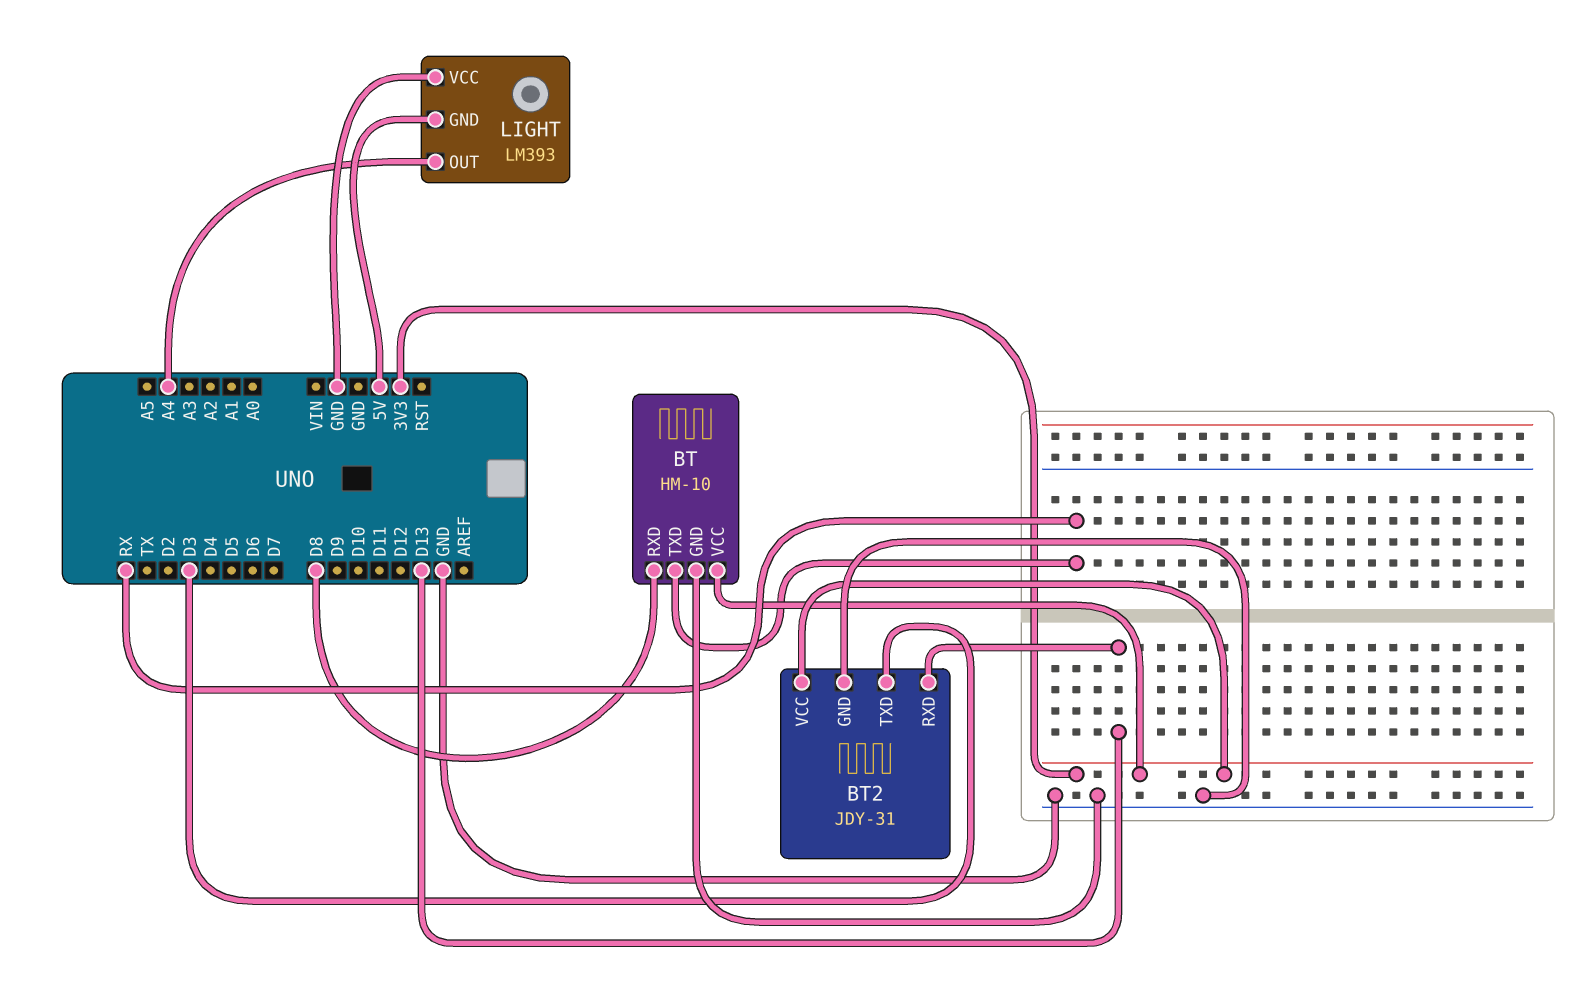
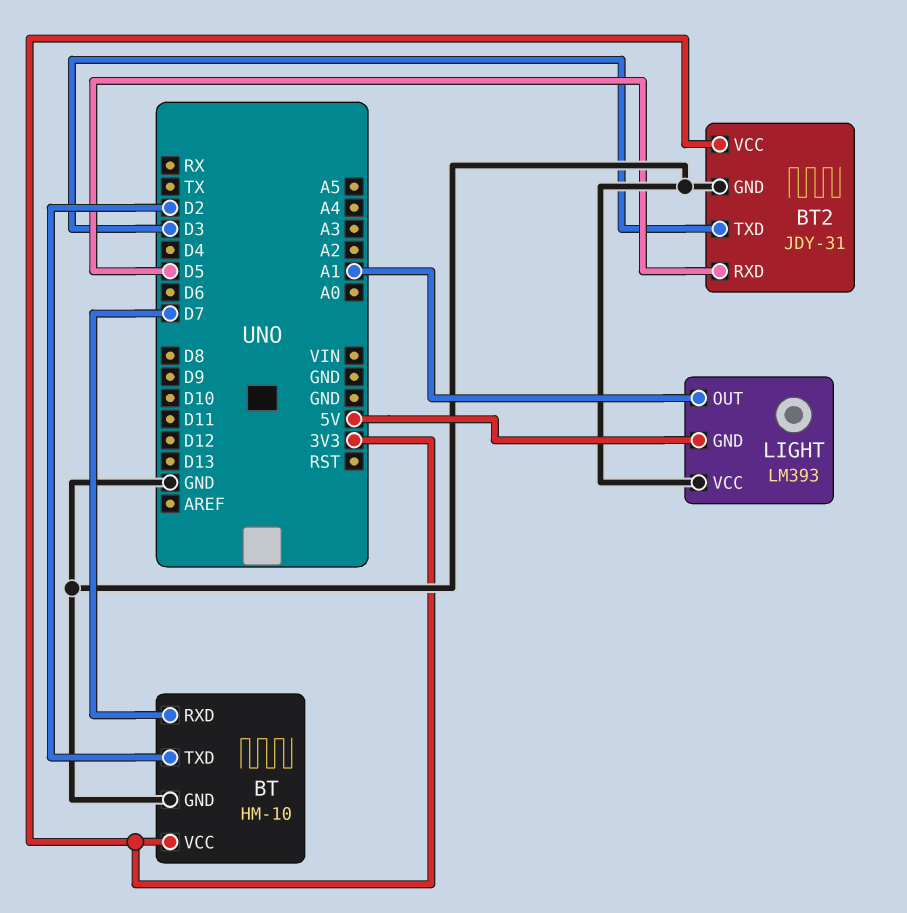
BT pin RXD: D8 -> D7
BT pin TXD: RX -> D2
BT2 pin RXD: D13 -> D5
LIGHT pin OUT: A4 -> A1

